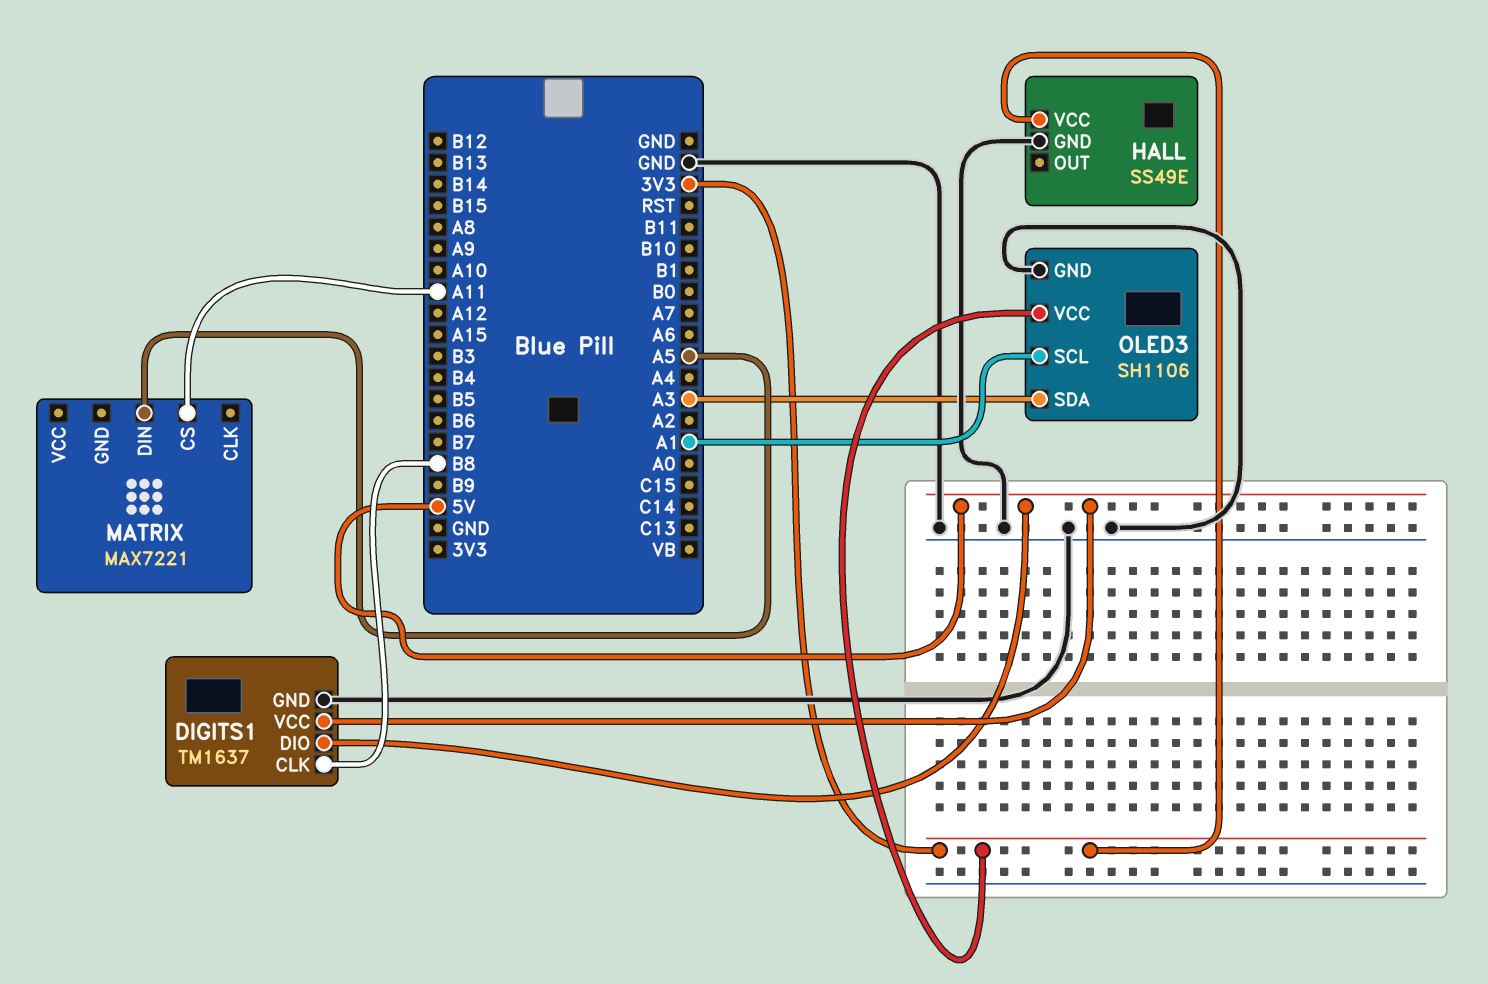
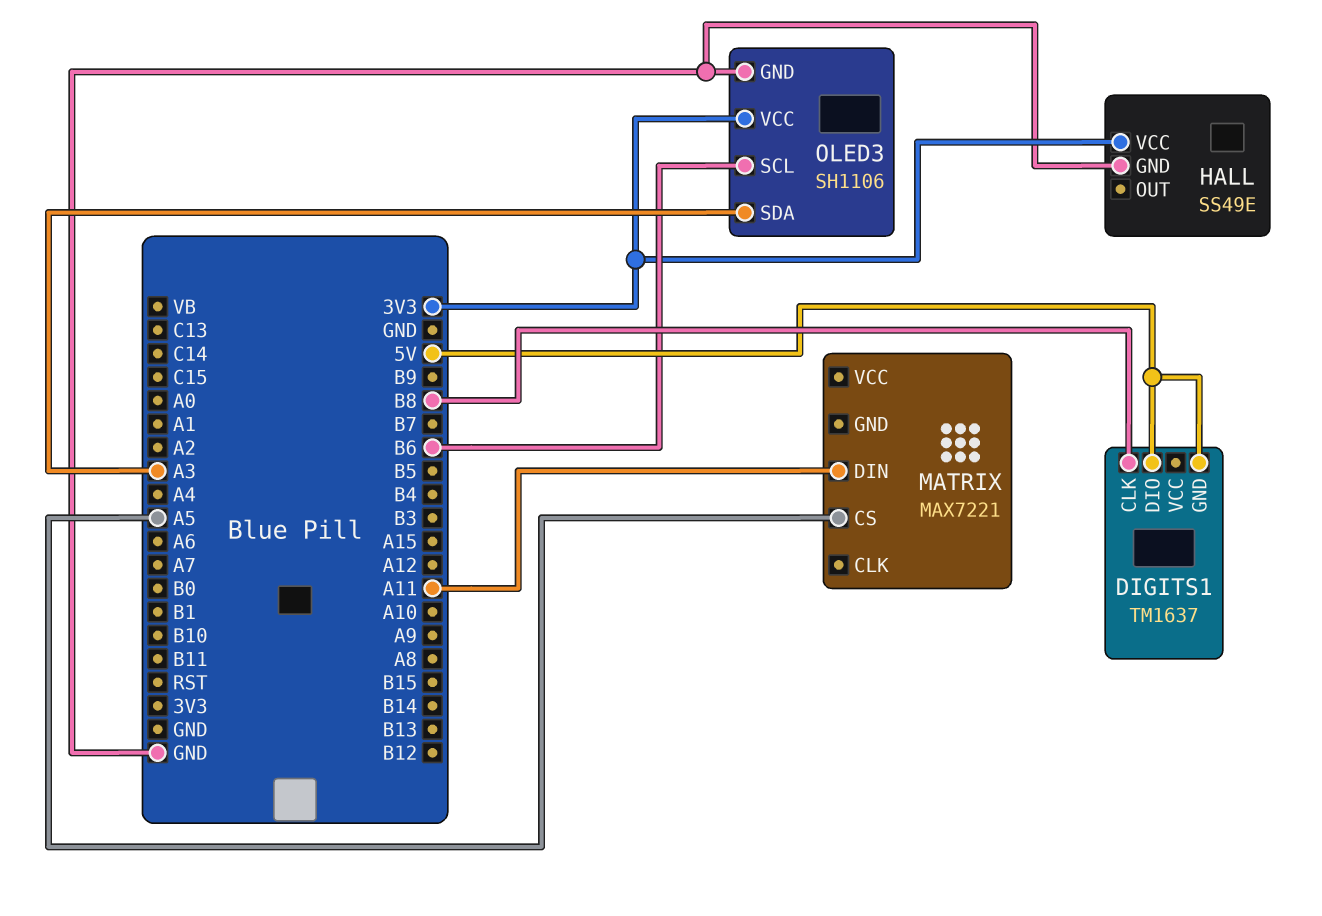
DIGITS1 pin GND: GND -> 5V
DIGITS1 pin VCC: 5V -> none
MATRIX pin CS: A11 -> A5
MATRIX pin DIN: A5 -> A11
OLED3 pin SCL: A1 -> B6

